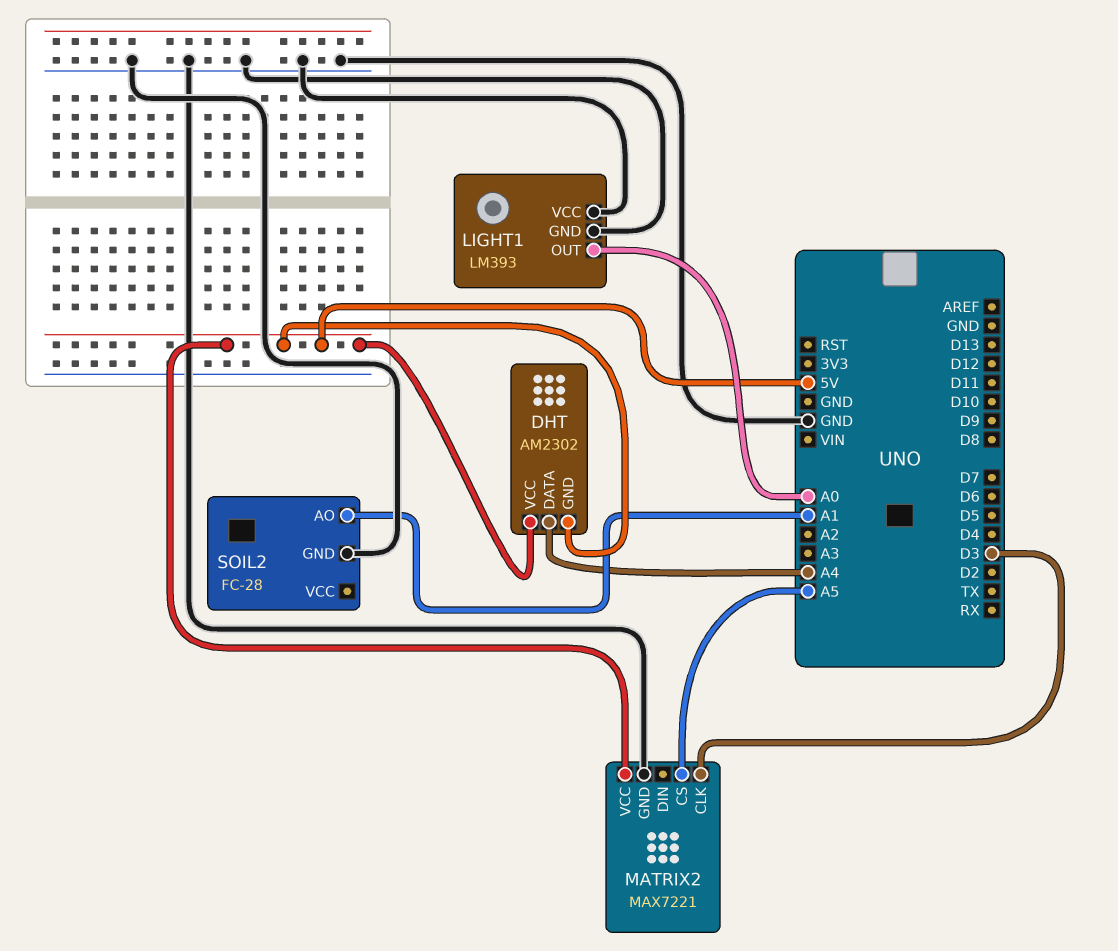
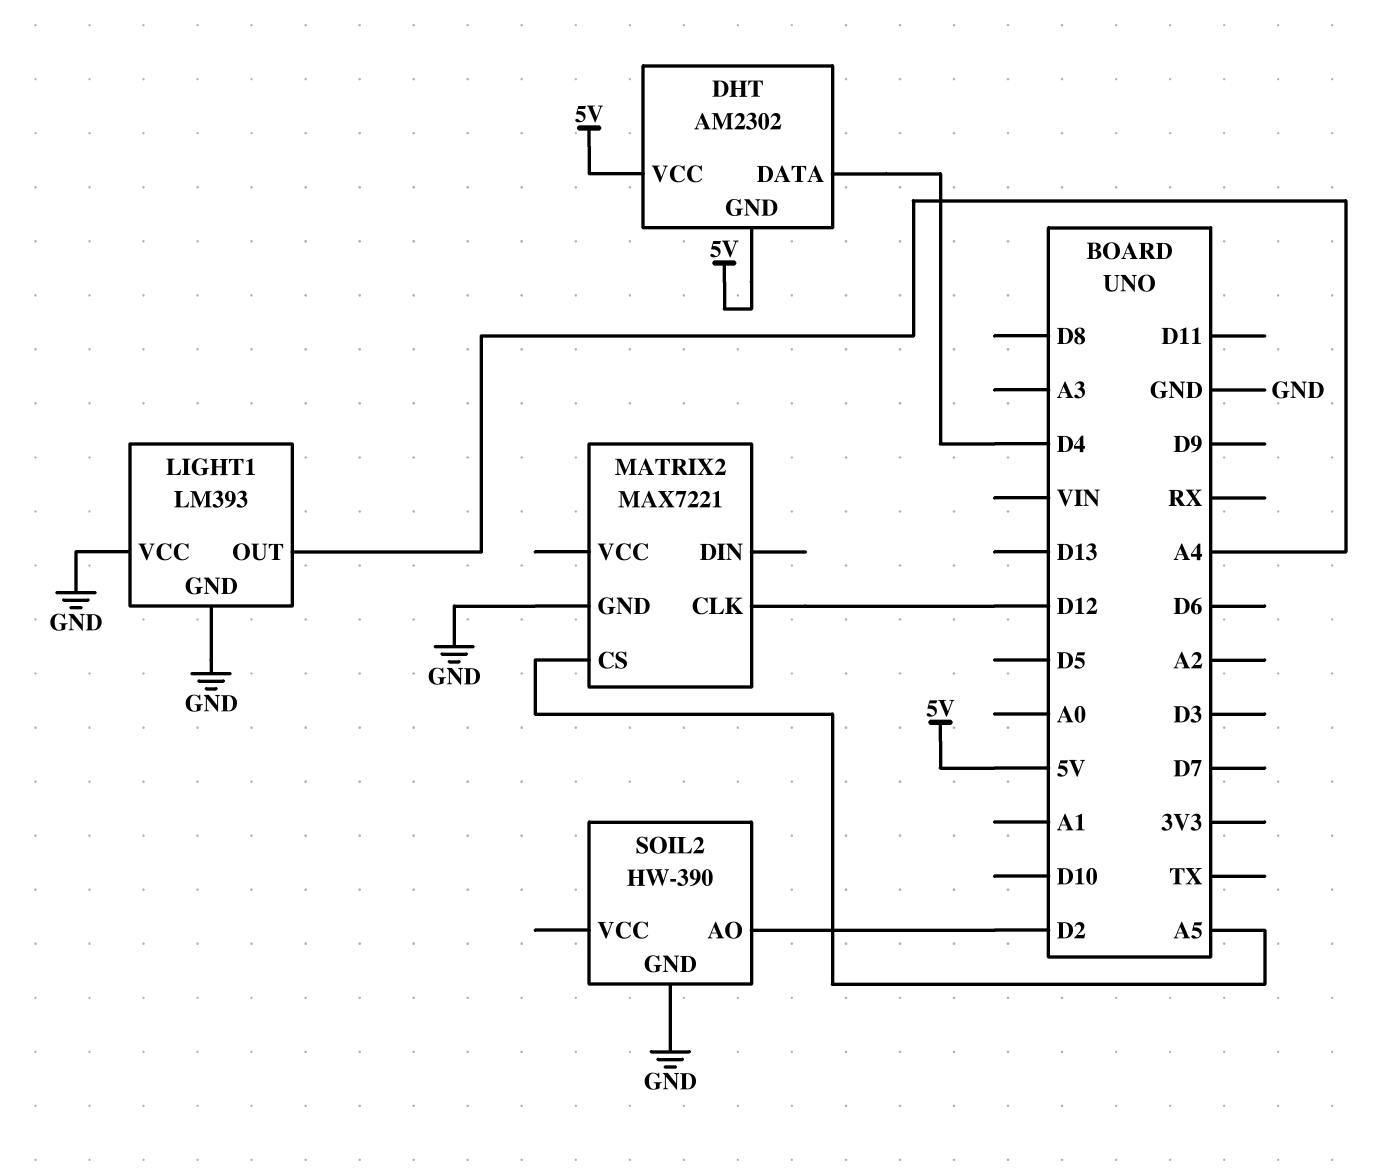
DHT pin DATA: A4 -> D4
LIGHT1 pin OUT: A0 -> A4
MATRIX2 pin CLK: D3 -> D12
MATRIX2 pin VCC: 5V -> none
SOIL2: FC-28 -> HW-390
SOIL2 pin AO: A1 -> D2

